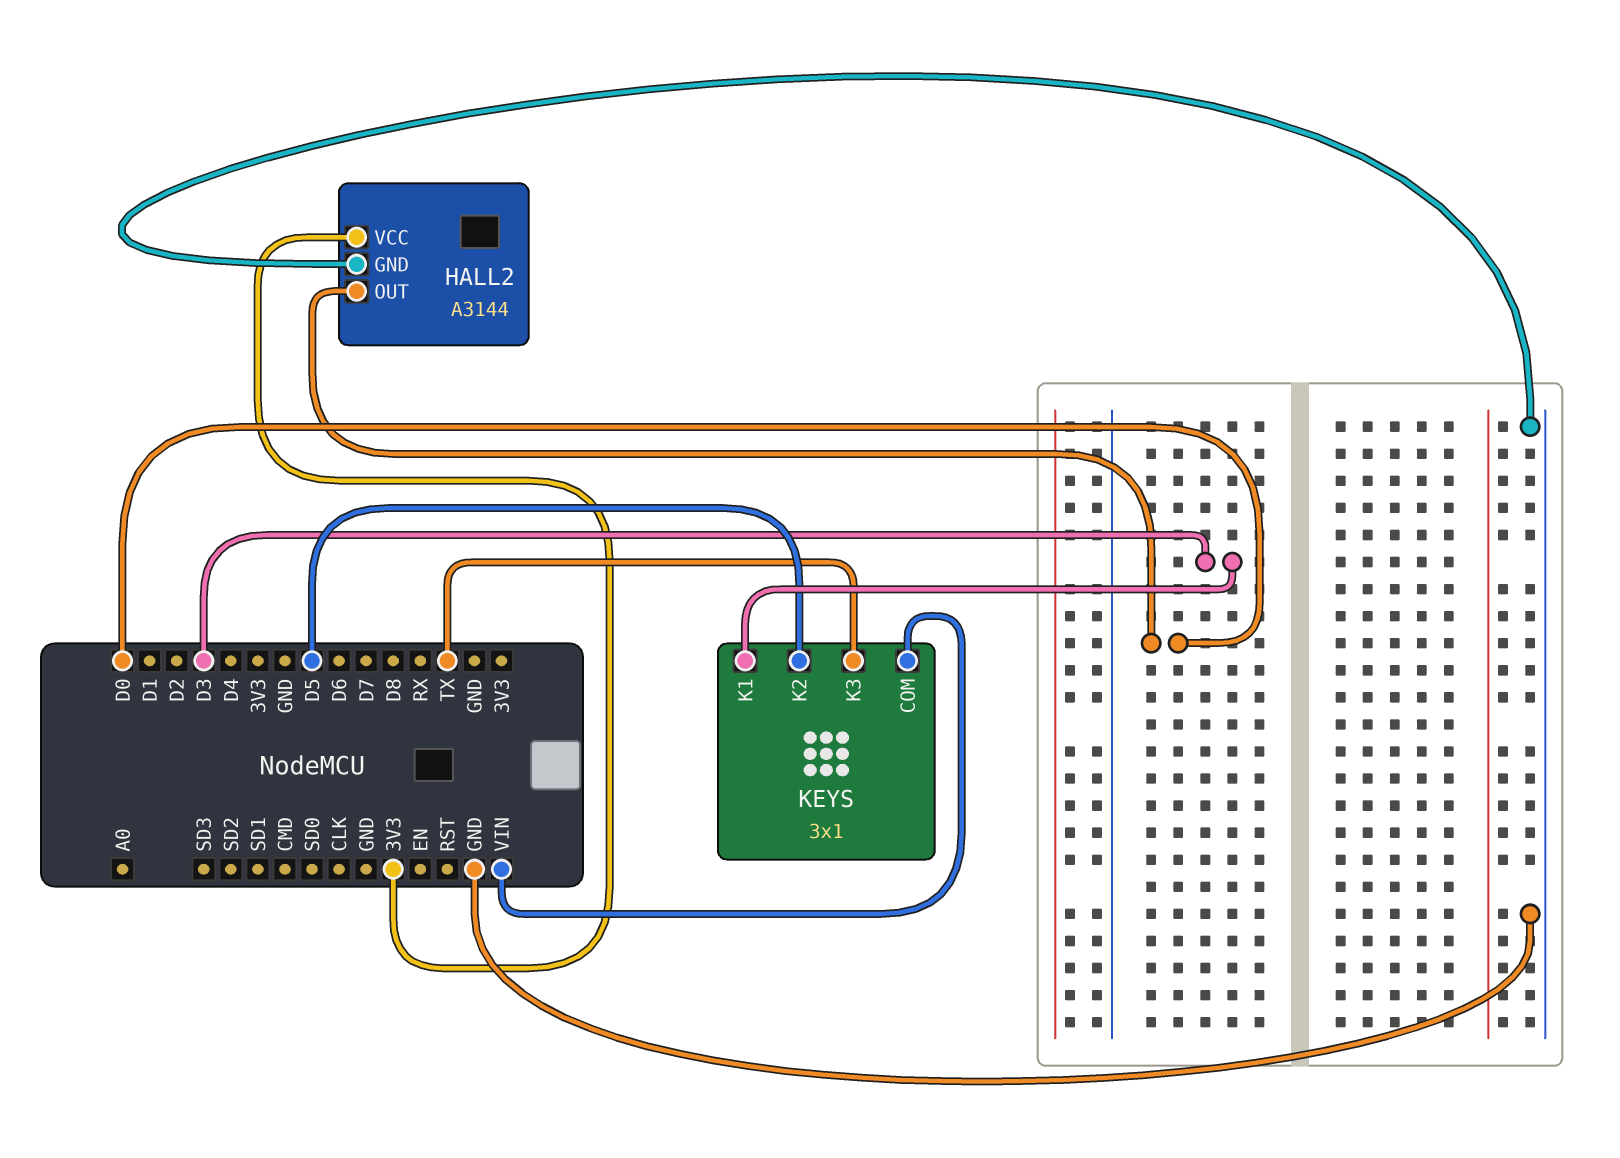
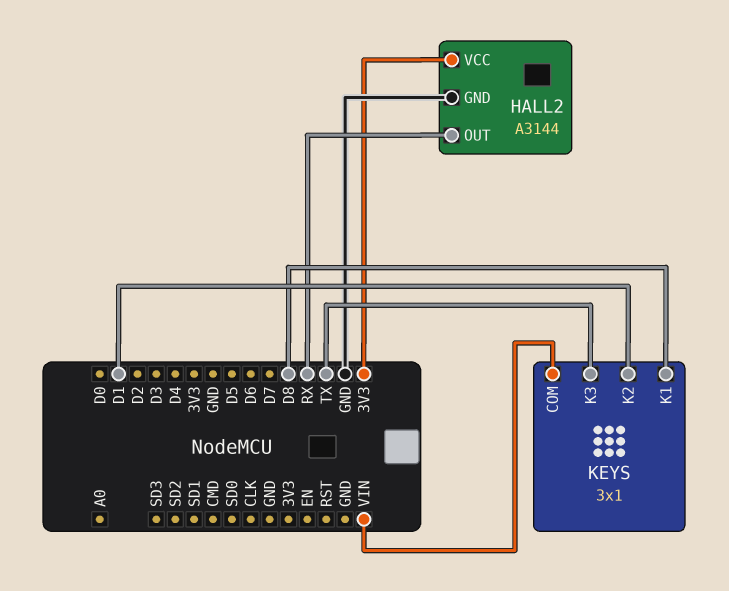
HALL2 pin OUT: D0 -> RX
KEYS pin K1: D3 -> D8
KEYS pin K2: D5 -> D1

